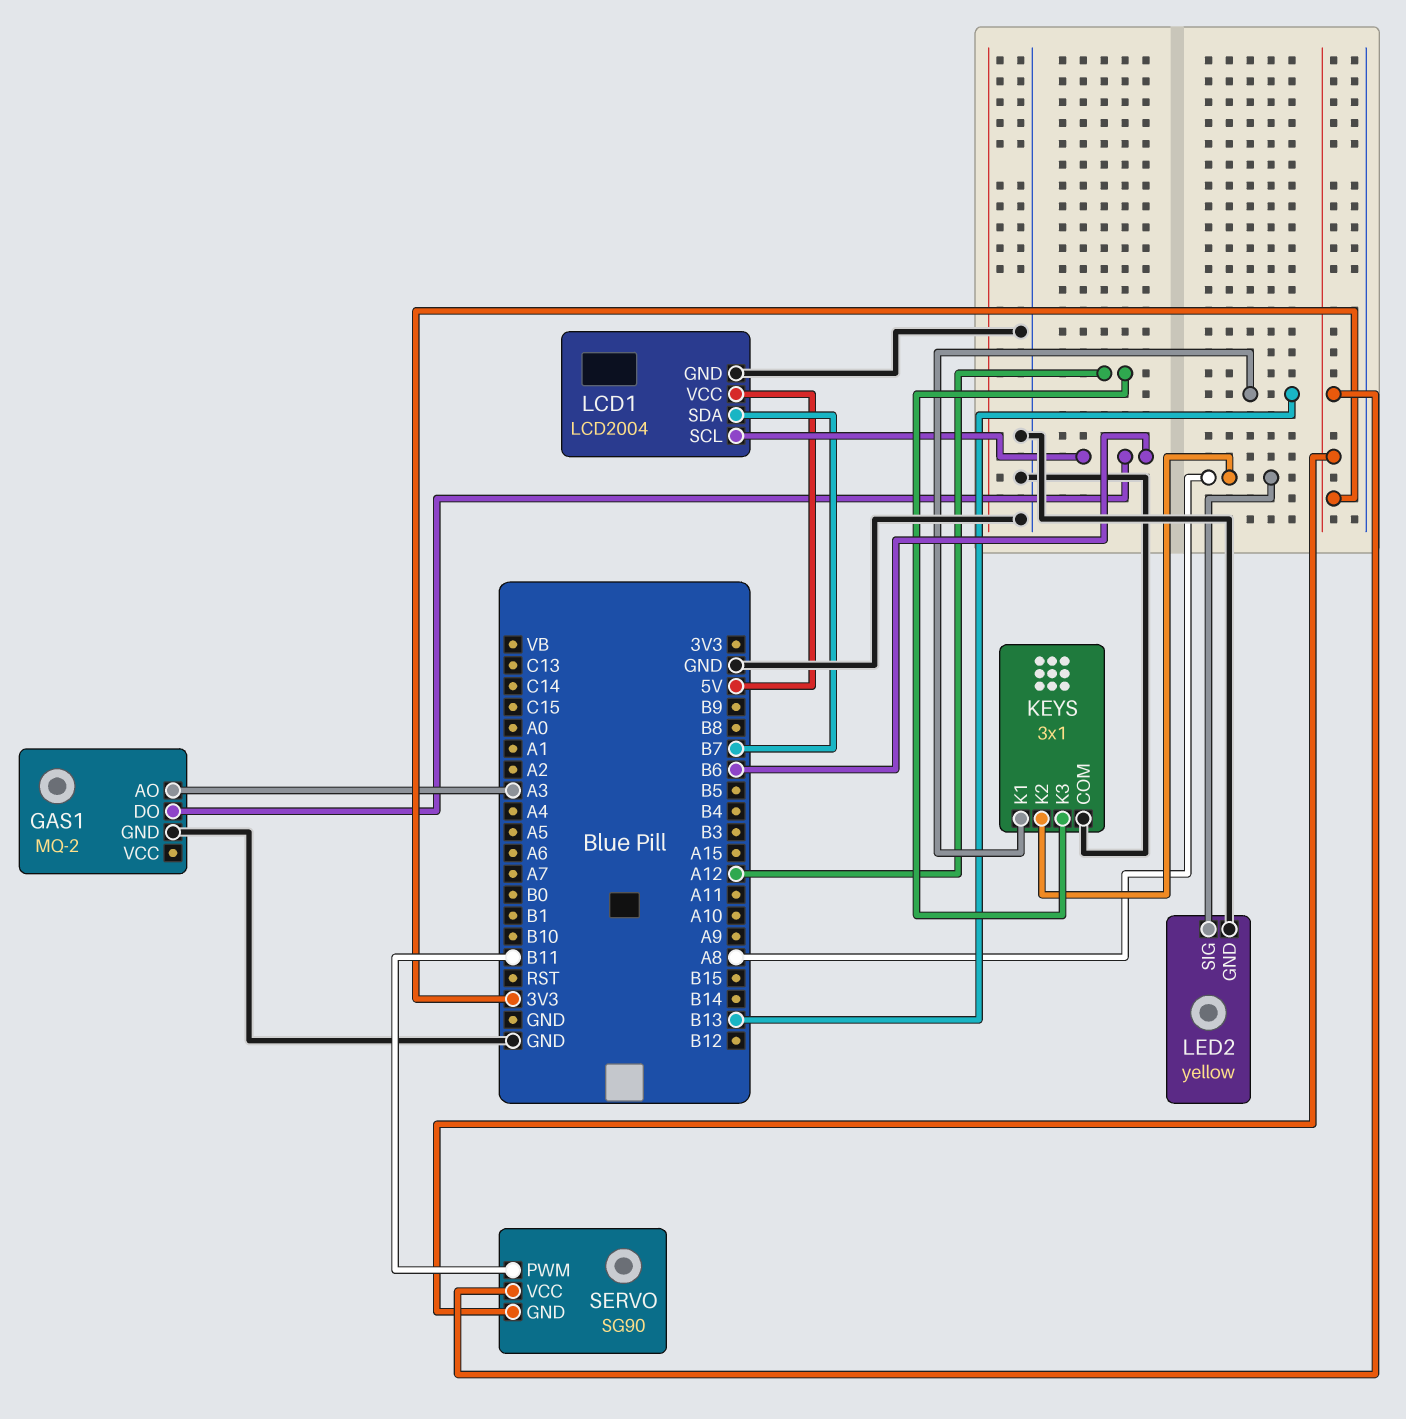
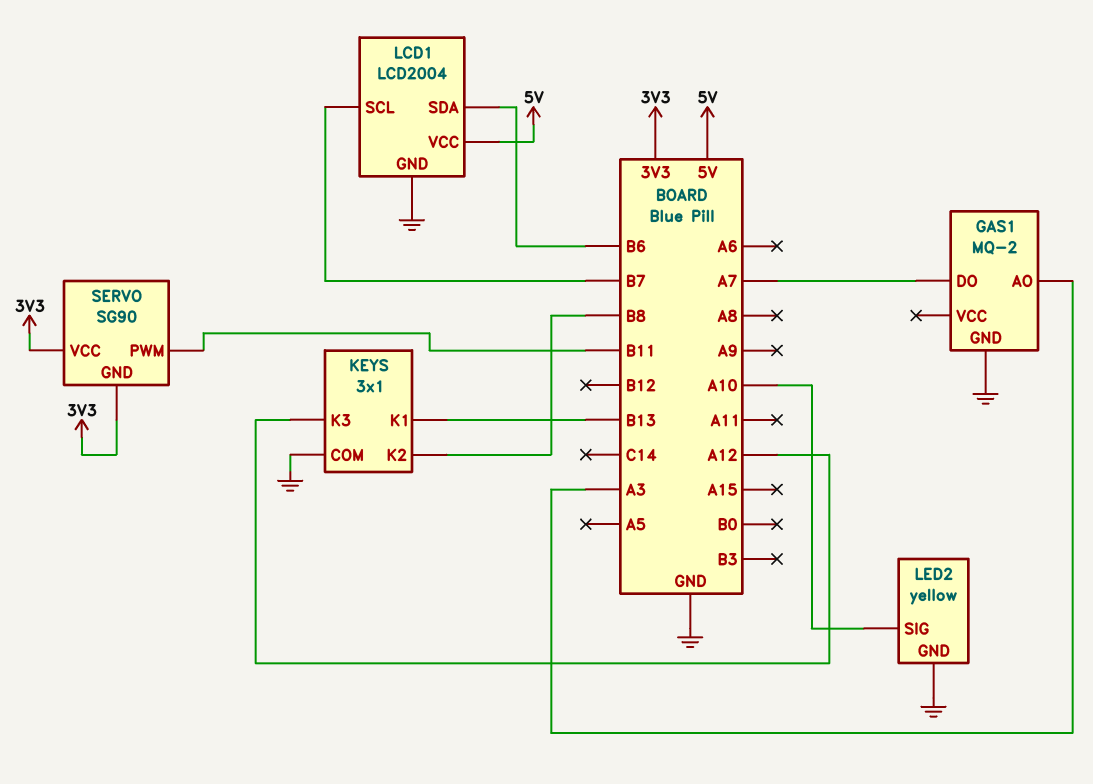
GAS1 pin DO: B6 -> A7
KEYS pin K2: A8 -> B8
LCD1 pin SCL: B6 -> B7
LCD1 pin SDA: B7 -> B6
LED2 pin SIG: A8 -> A10

